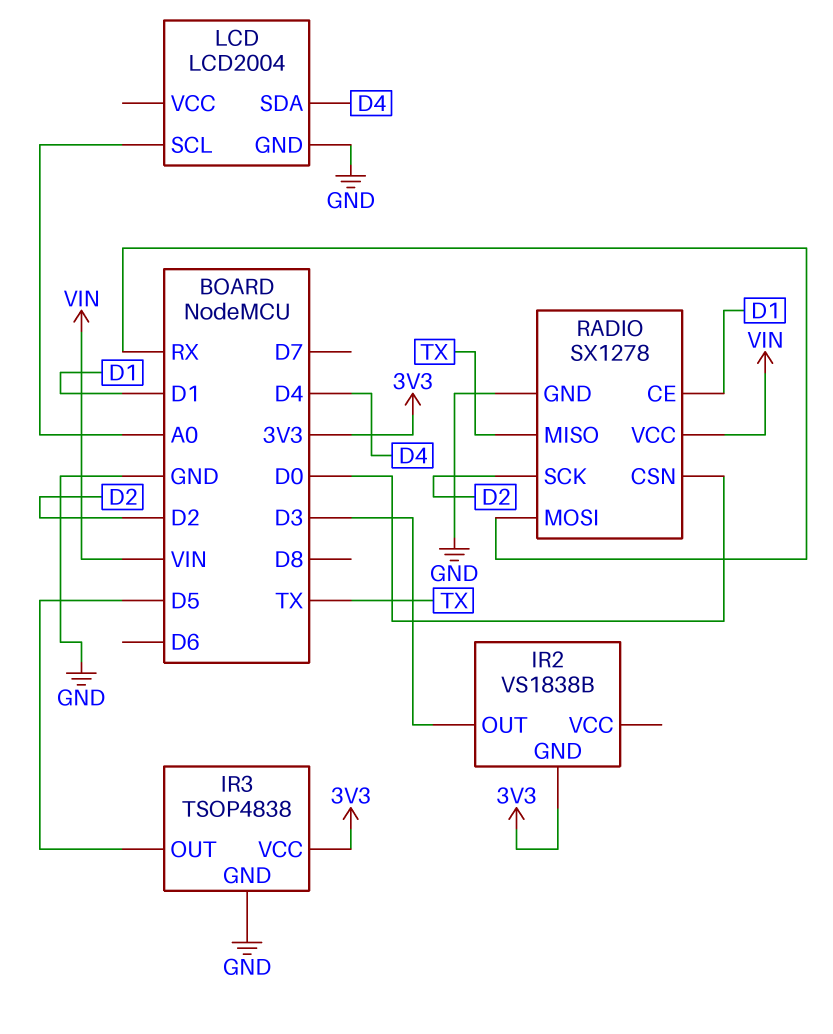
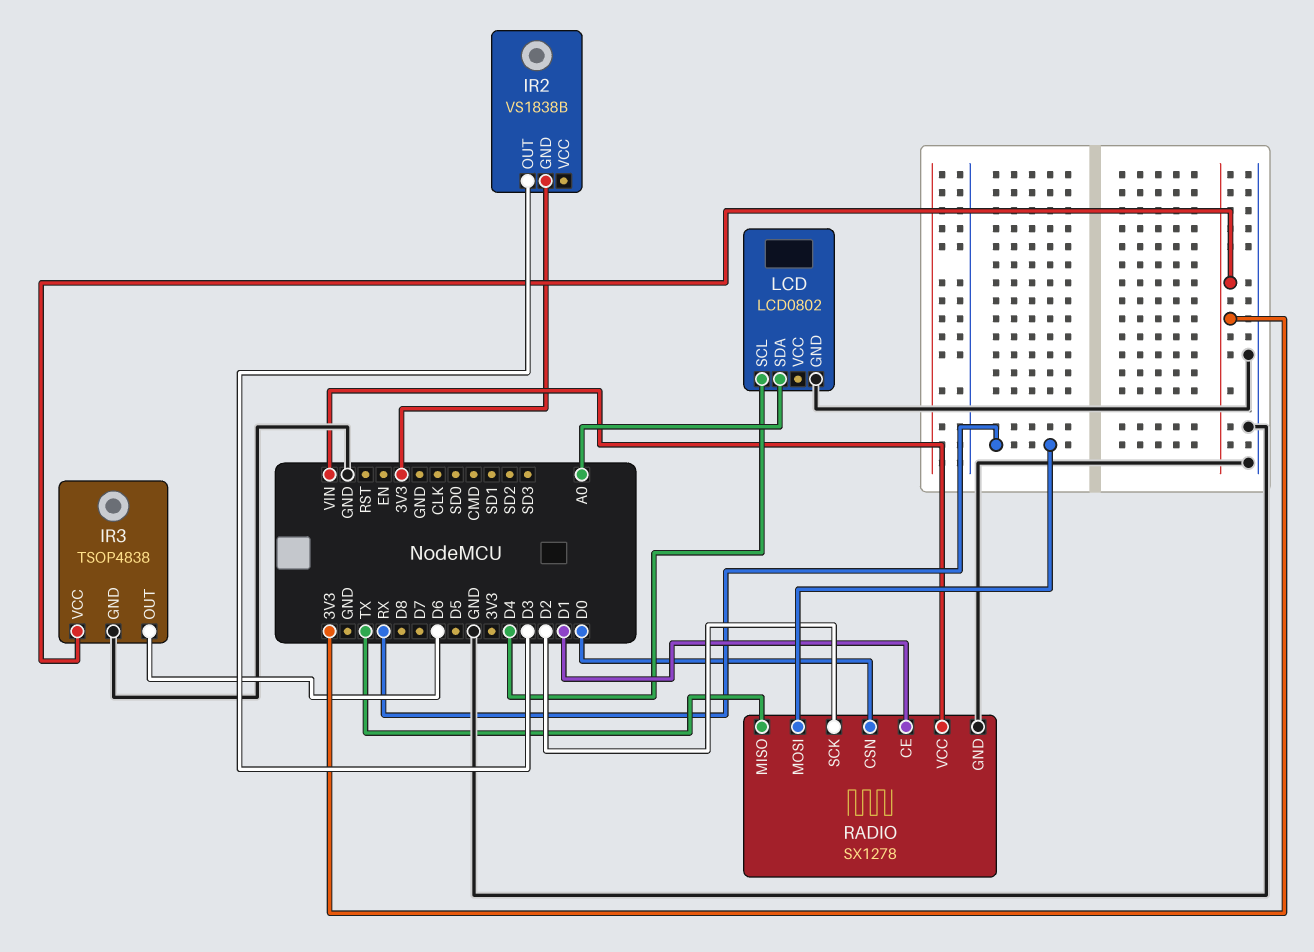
IR3 pin OUT: D5 -> D6
LCD: LCD2004 -> LCD0802
LCD pin SCL: A0 -> D4
LCD pin SDA: D4 -> A0

